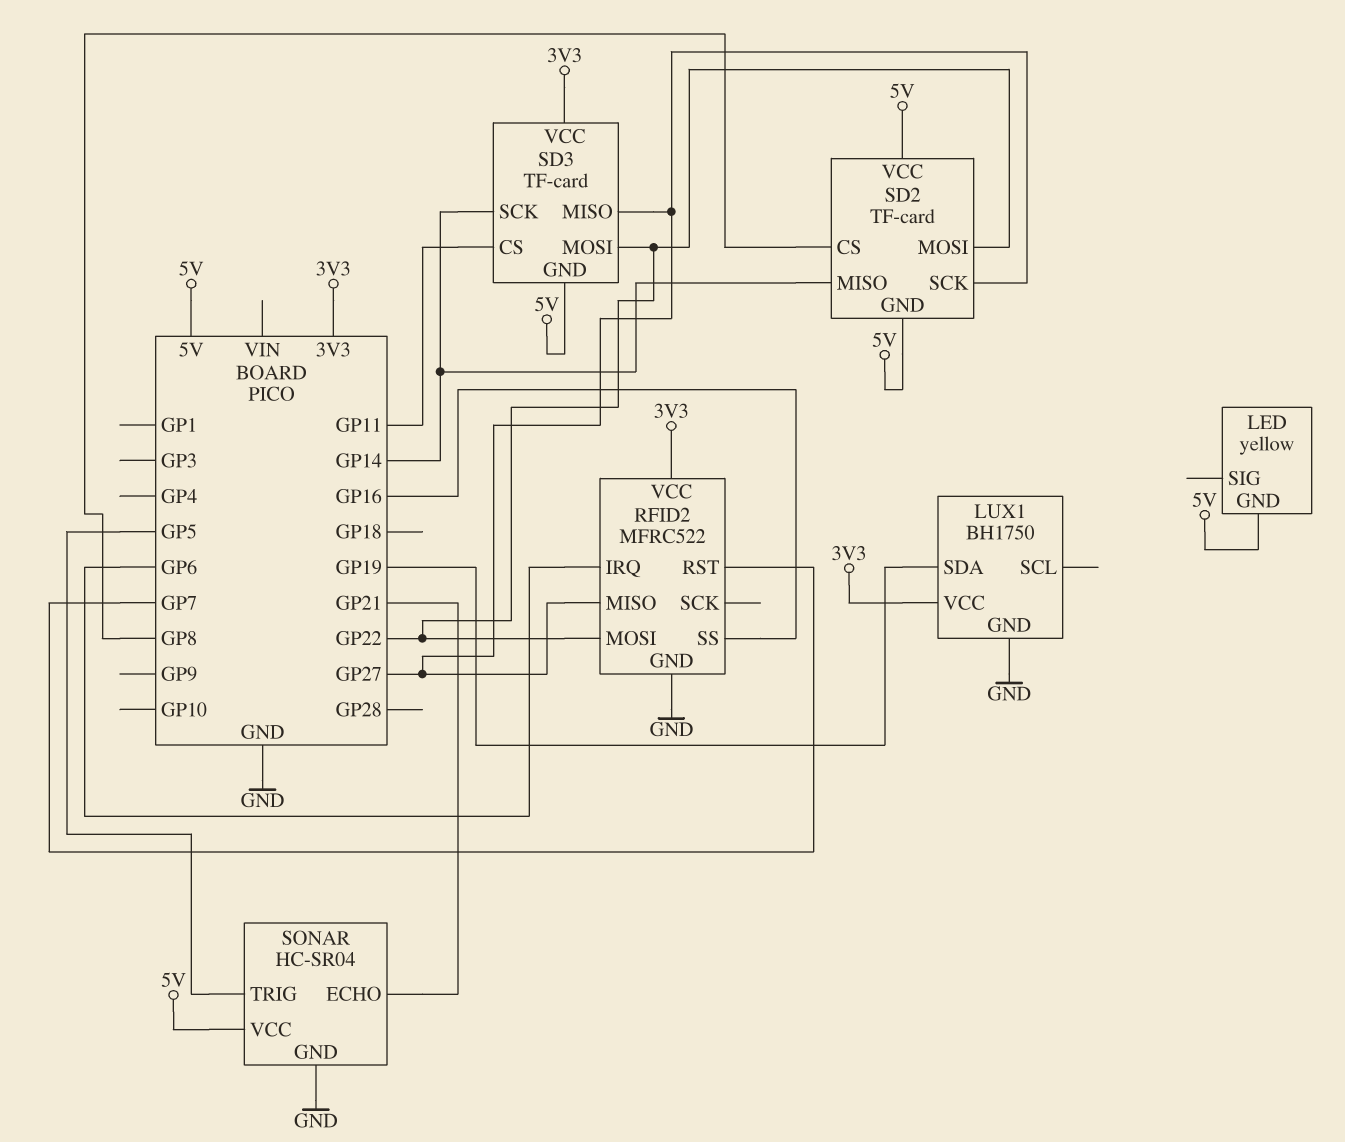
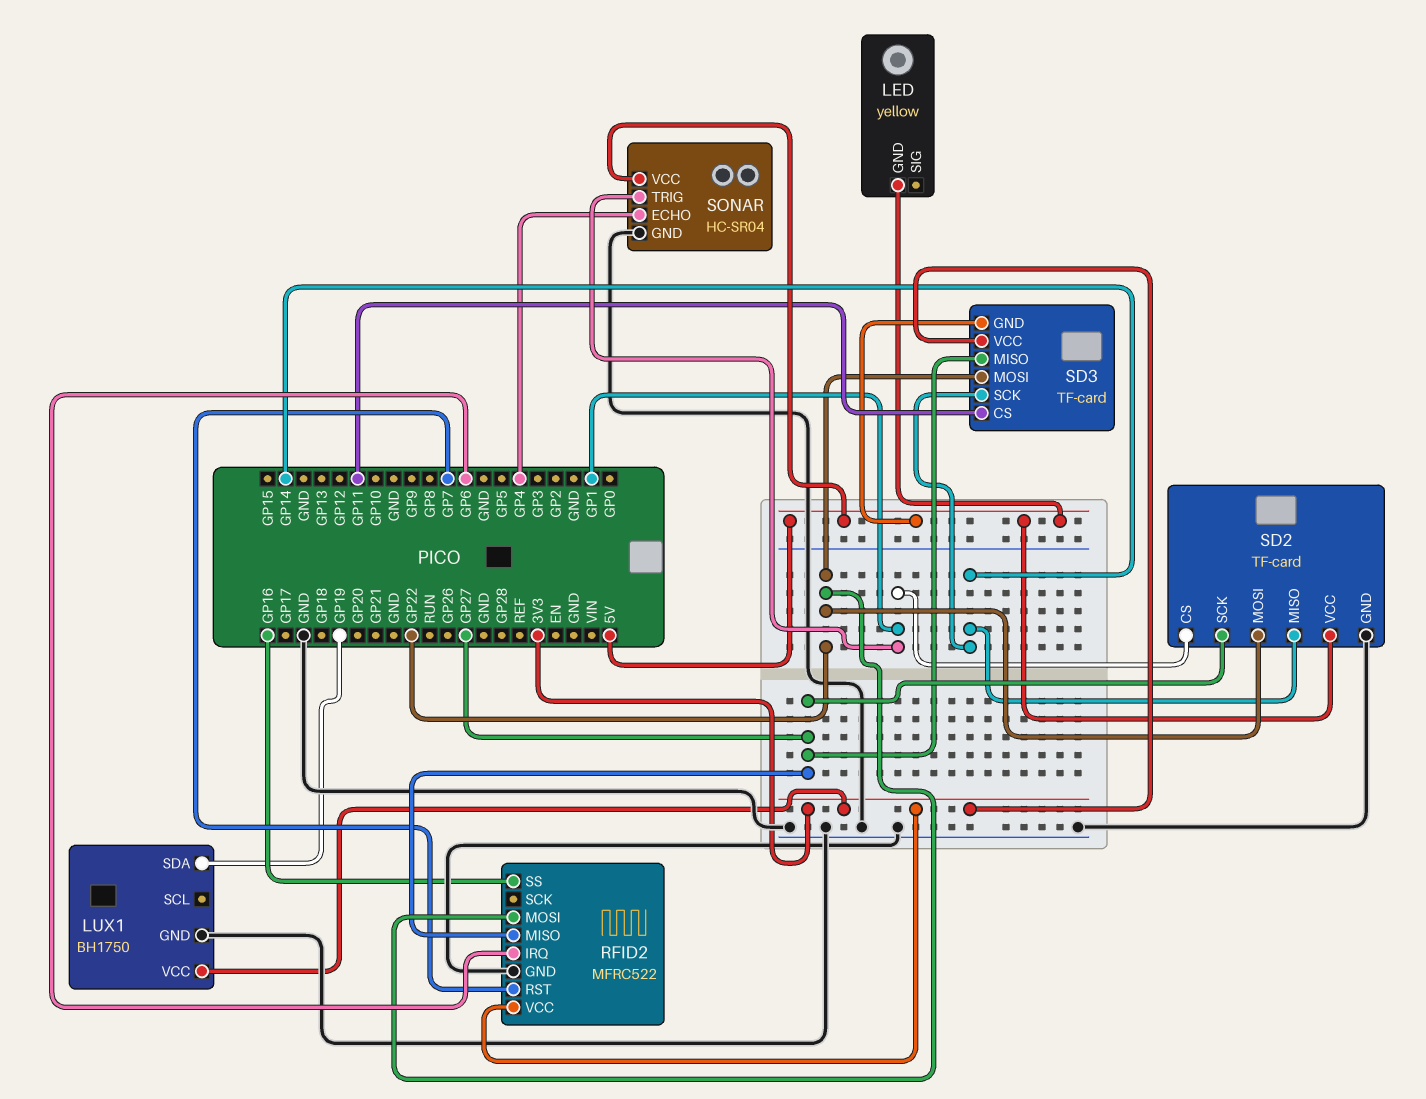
SD2 pin CS: GP8 -> GP1
SD2 pin GND: 5V -> GND
SONAR pin ECHO: GP21 -> GP4
SONAR pin TRIG: GP5 -> GP1

